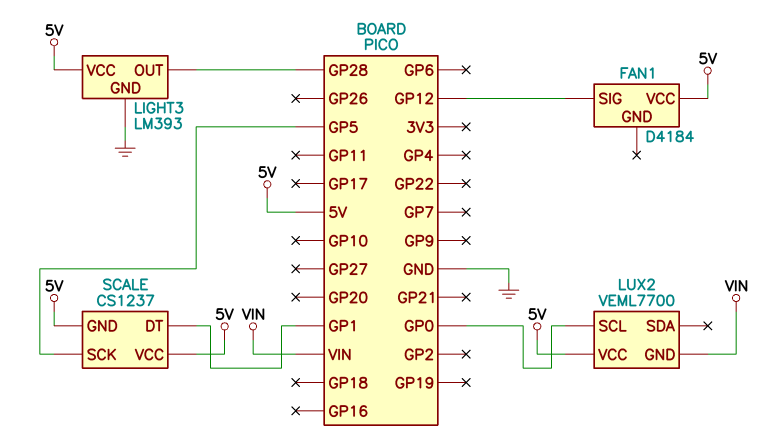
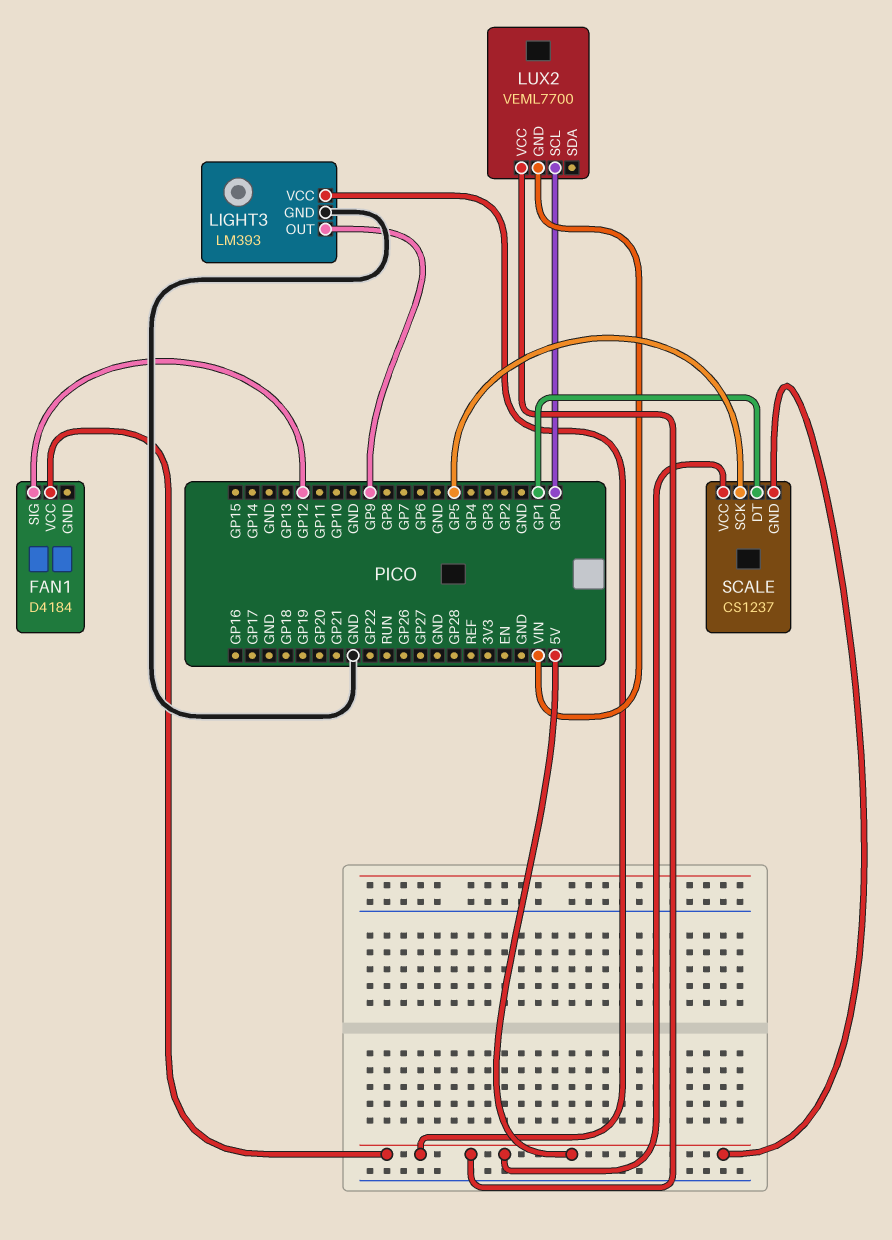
LIGHT3 pin OUT: GP28 -> GP9

